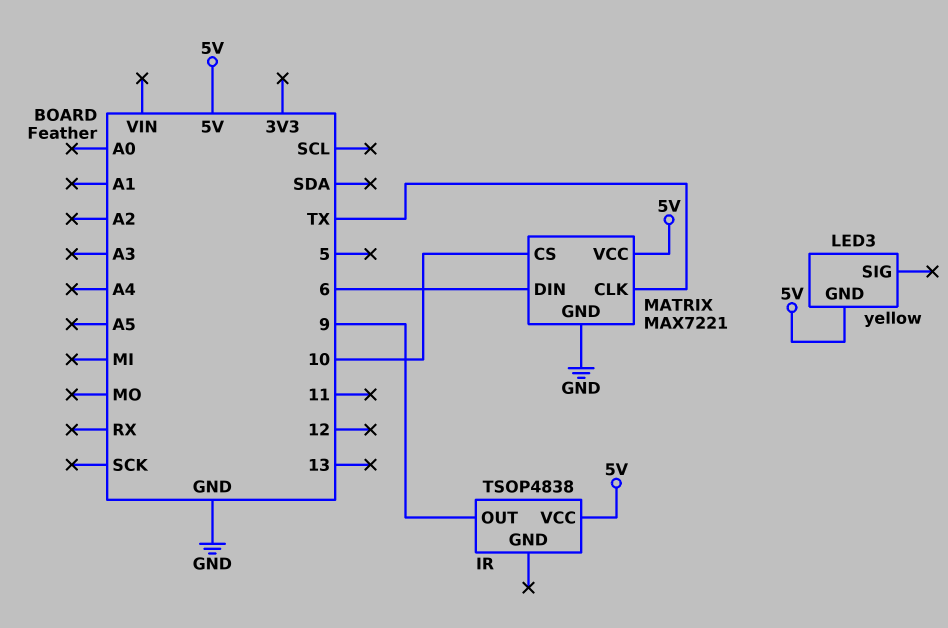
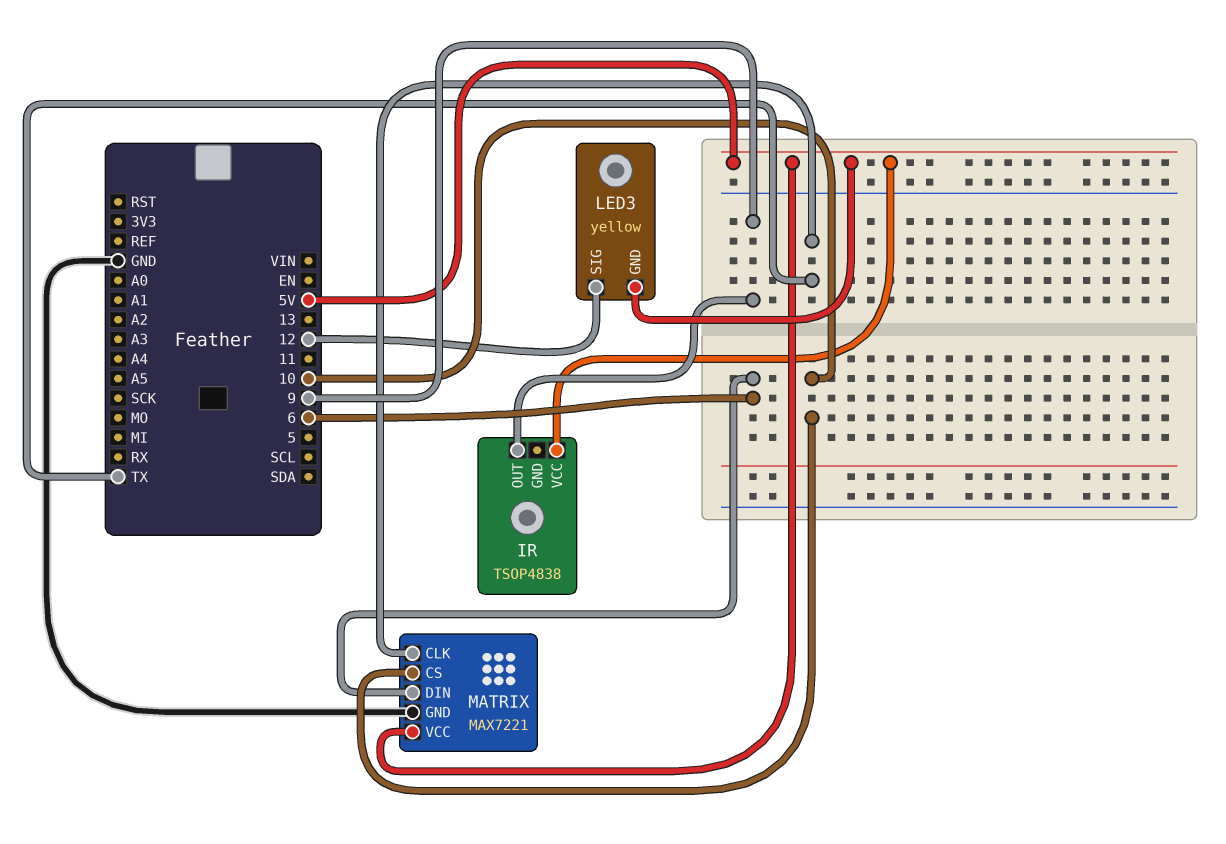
LED3 pin SIG: none -> 12

